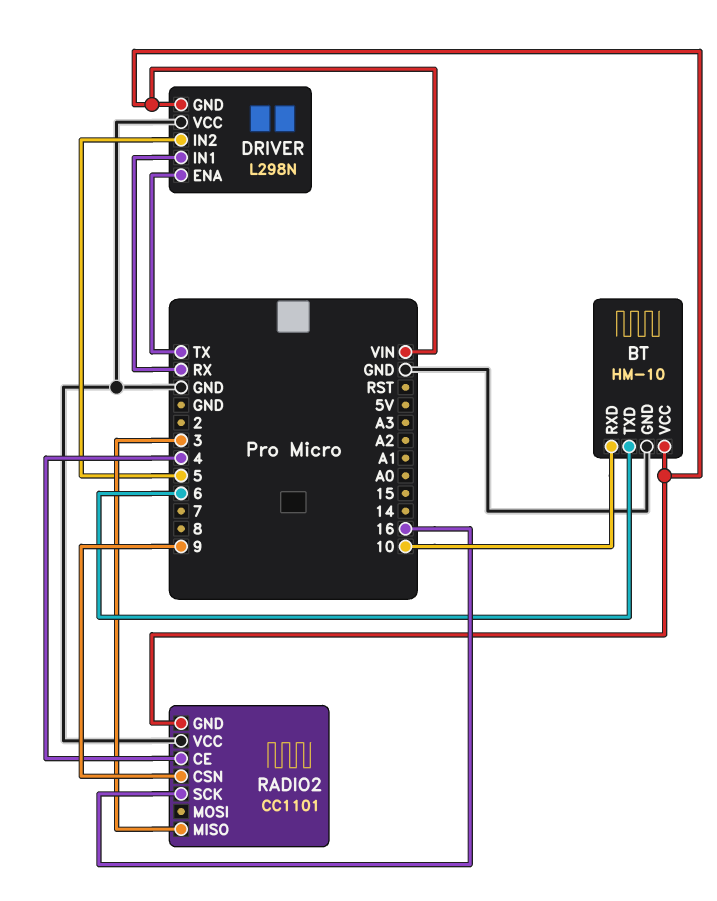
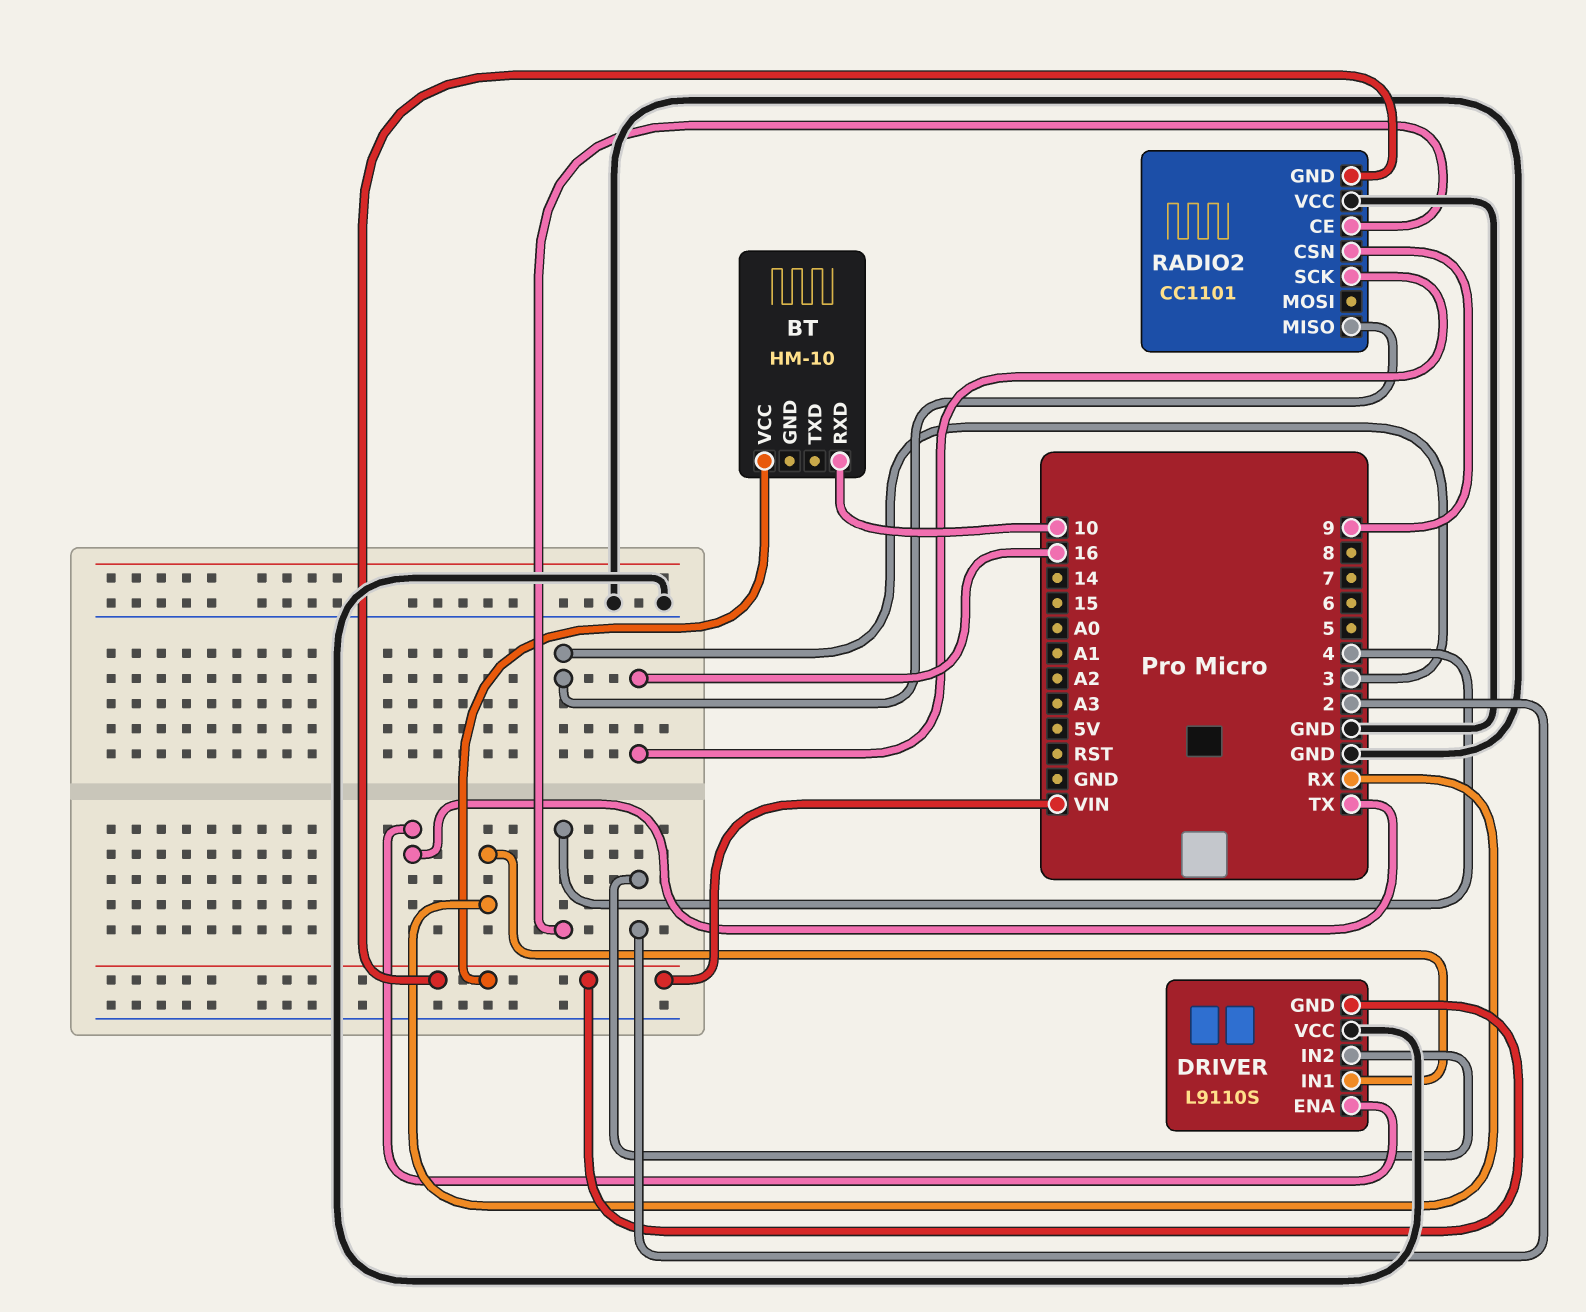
BT pin GND: GND -> none
BT pin TXD: 6 -> none
DRIVER: L298N -> L9110S
DRIVER pin IN2: 5 -> 2

